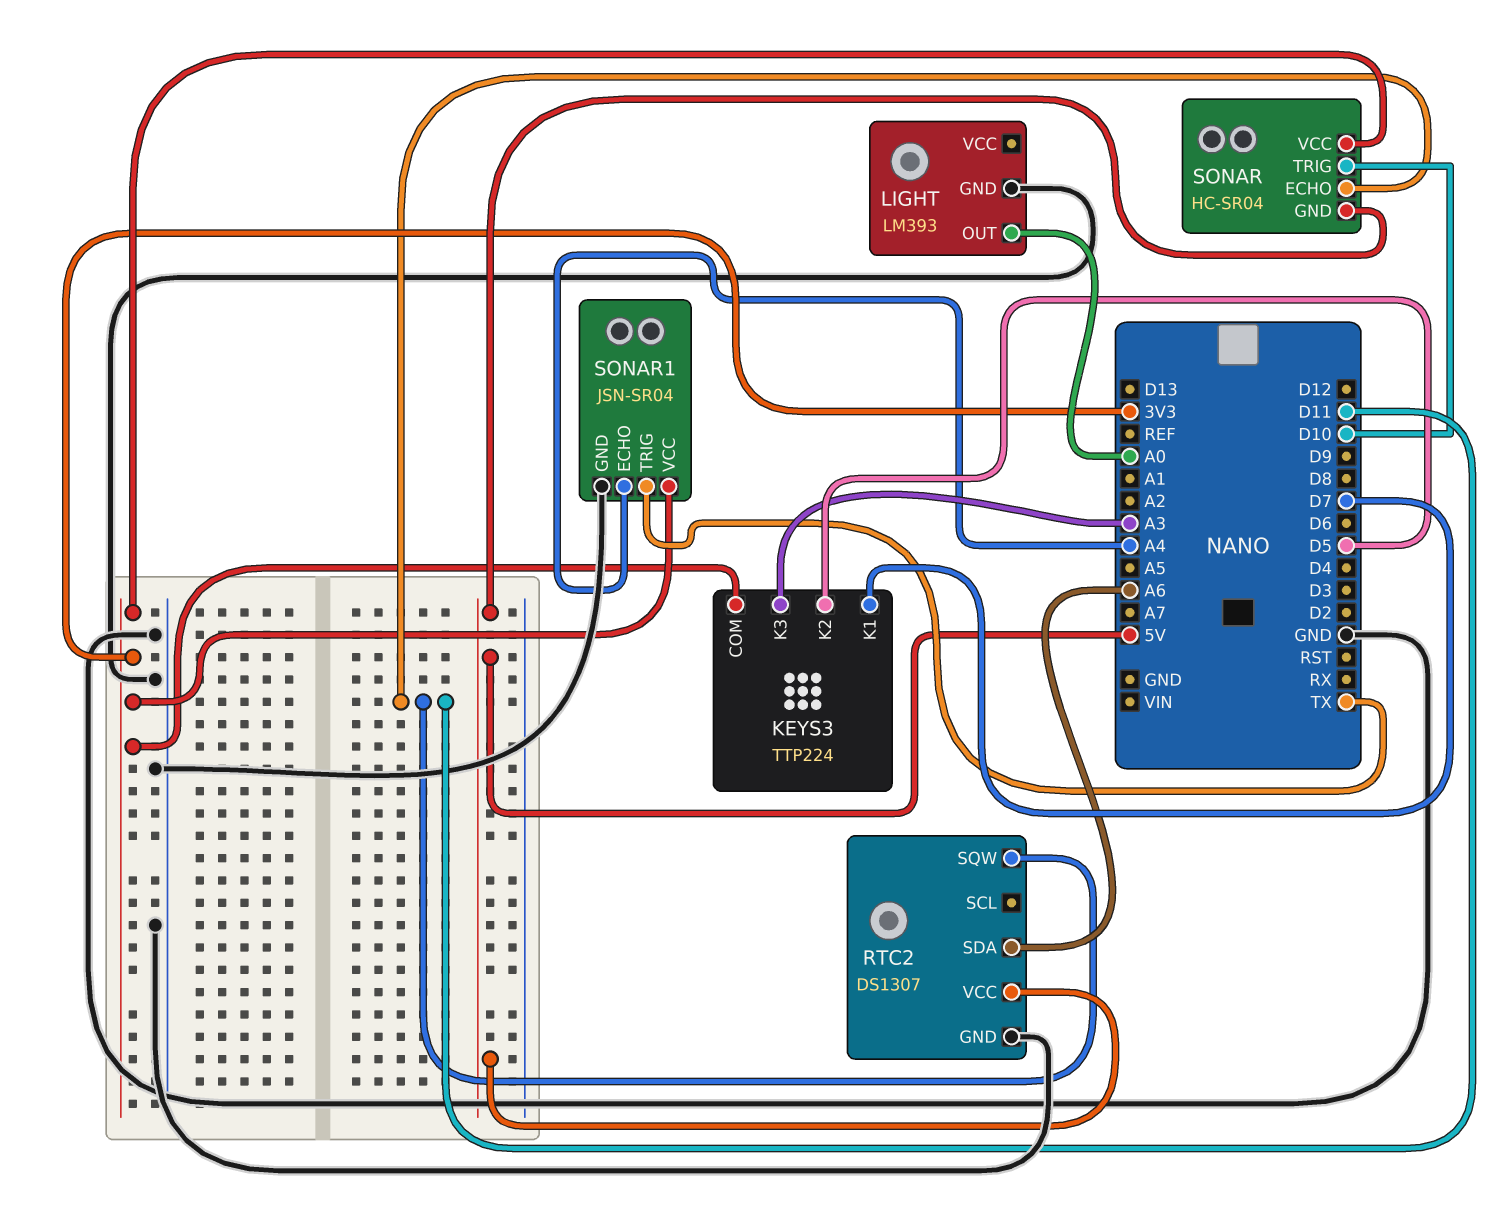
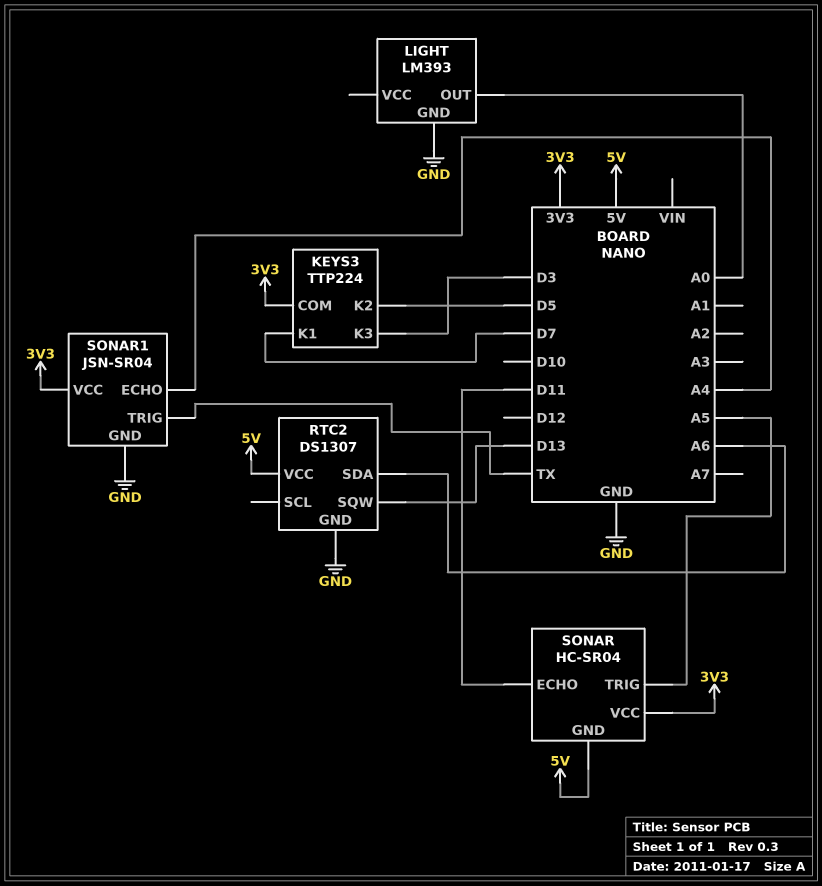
KEYS3 pin K3: A3 -> D3
RTC2 pin SQW: D11 -> D13
SONAR pin TRIG: D10 -> A5

